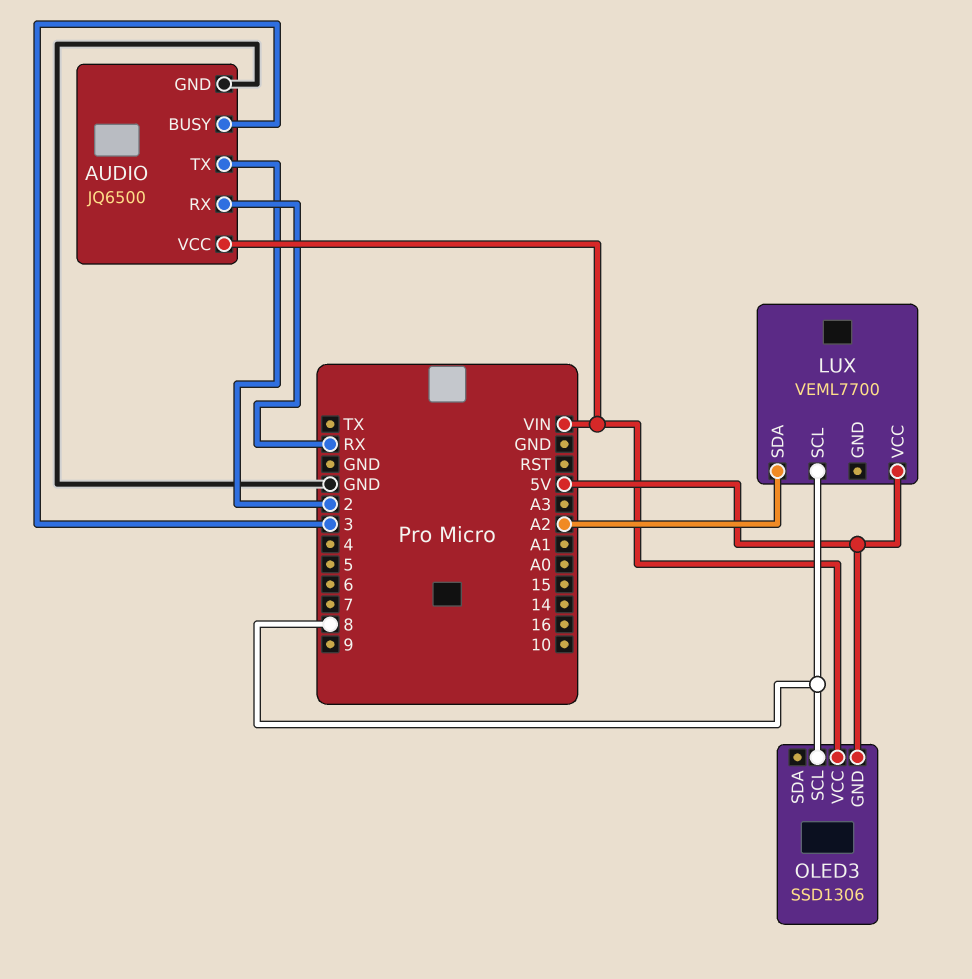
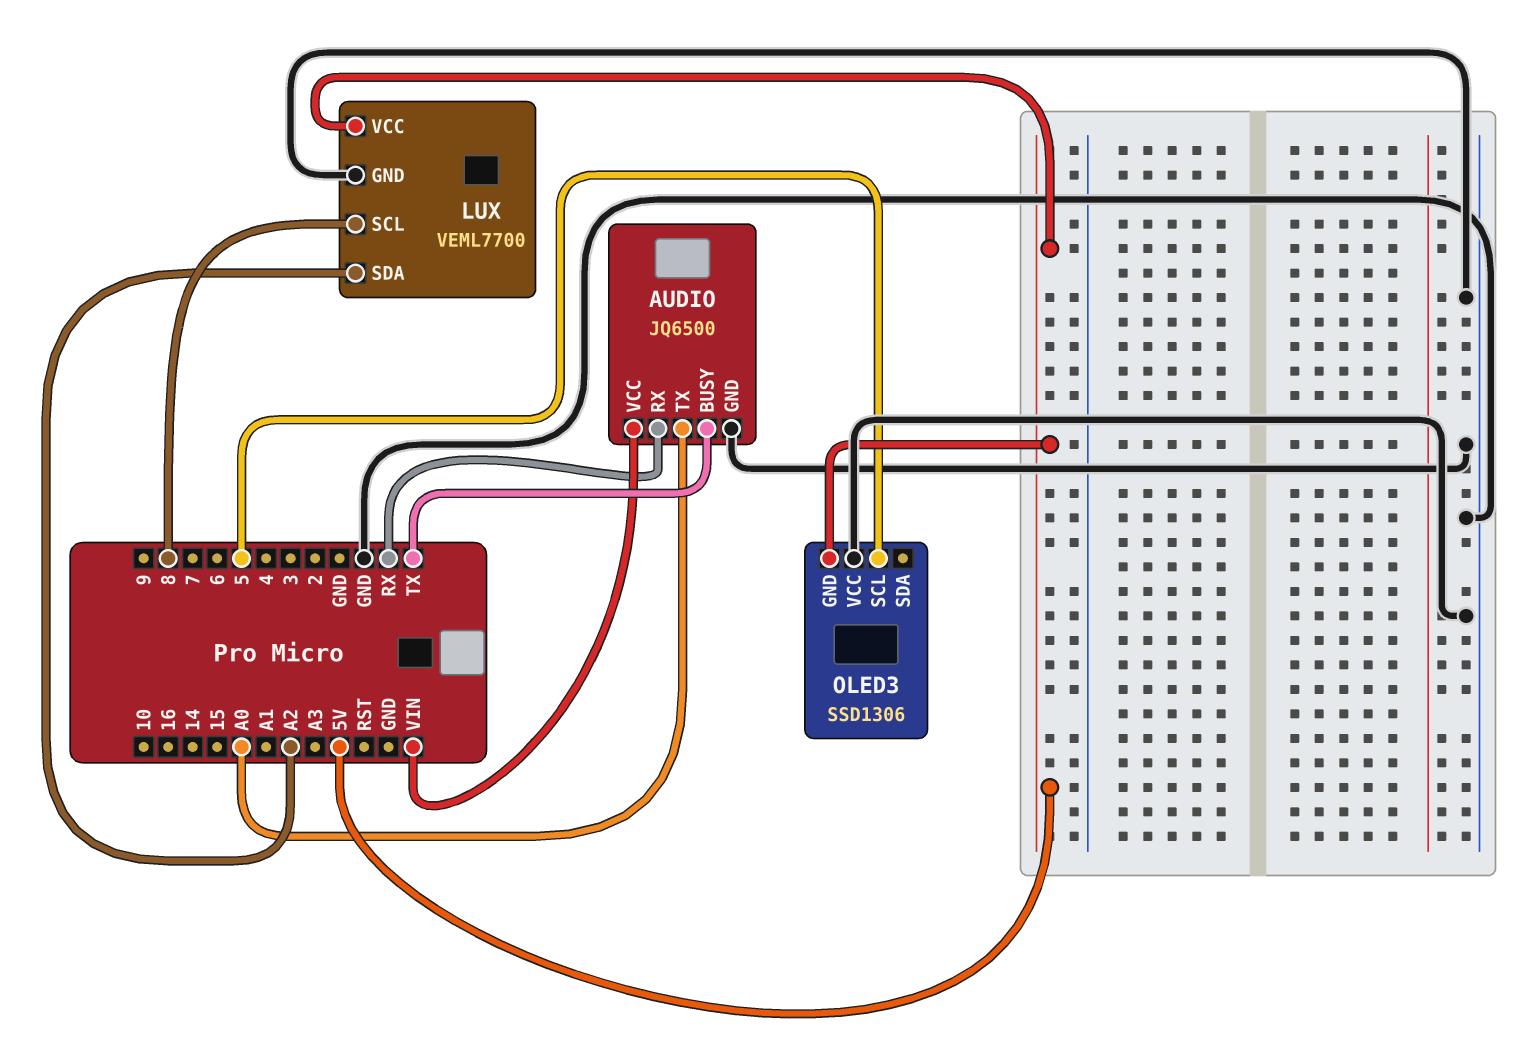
AUDIO pin BUSY: 3 -> TX
AUDIO pin TX: 2 -> A0
LUX pin GND: none -> GND
OLED3 pin SCL: 8 -> 5
OLED3 pin VCC: VIN -> GND

